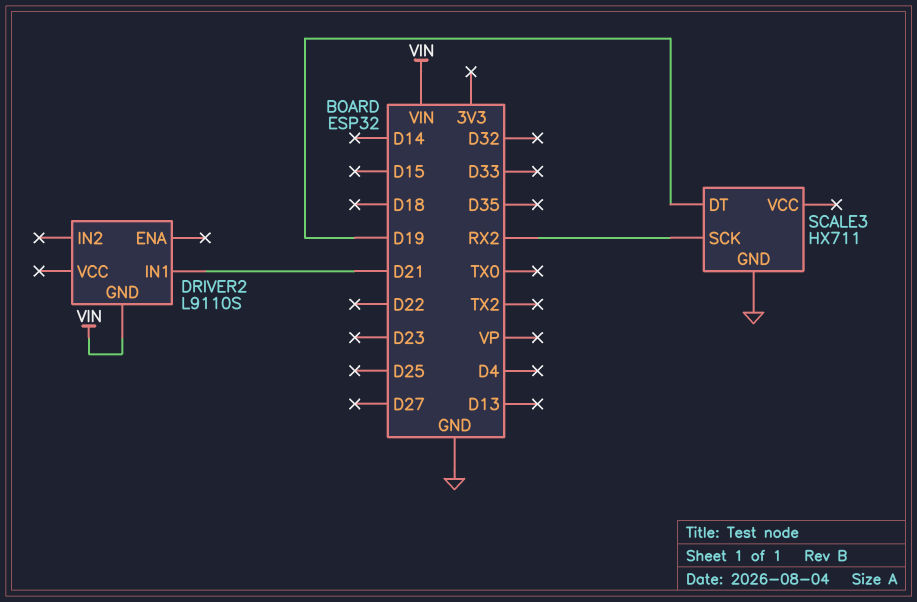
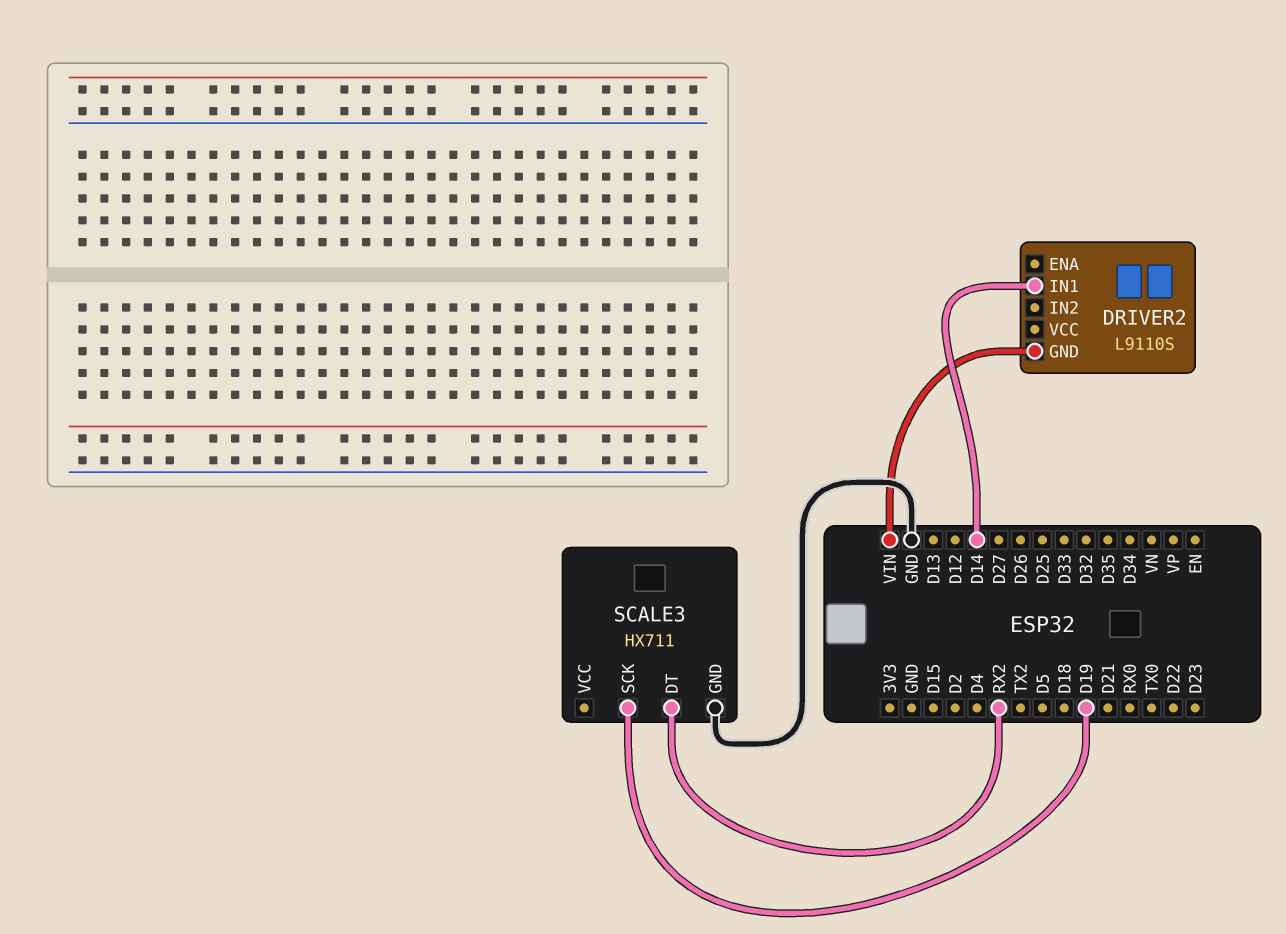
DRIVER2 pin IN1: D21 -> D14
SCALE3 pin DT: D19 -> RX2
SCALE3 pin SCK: RX2 -> D19

